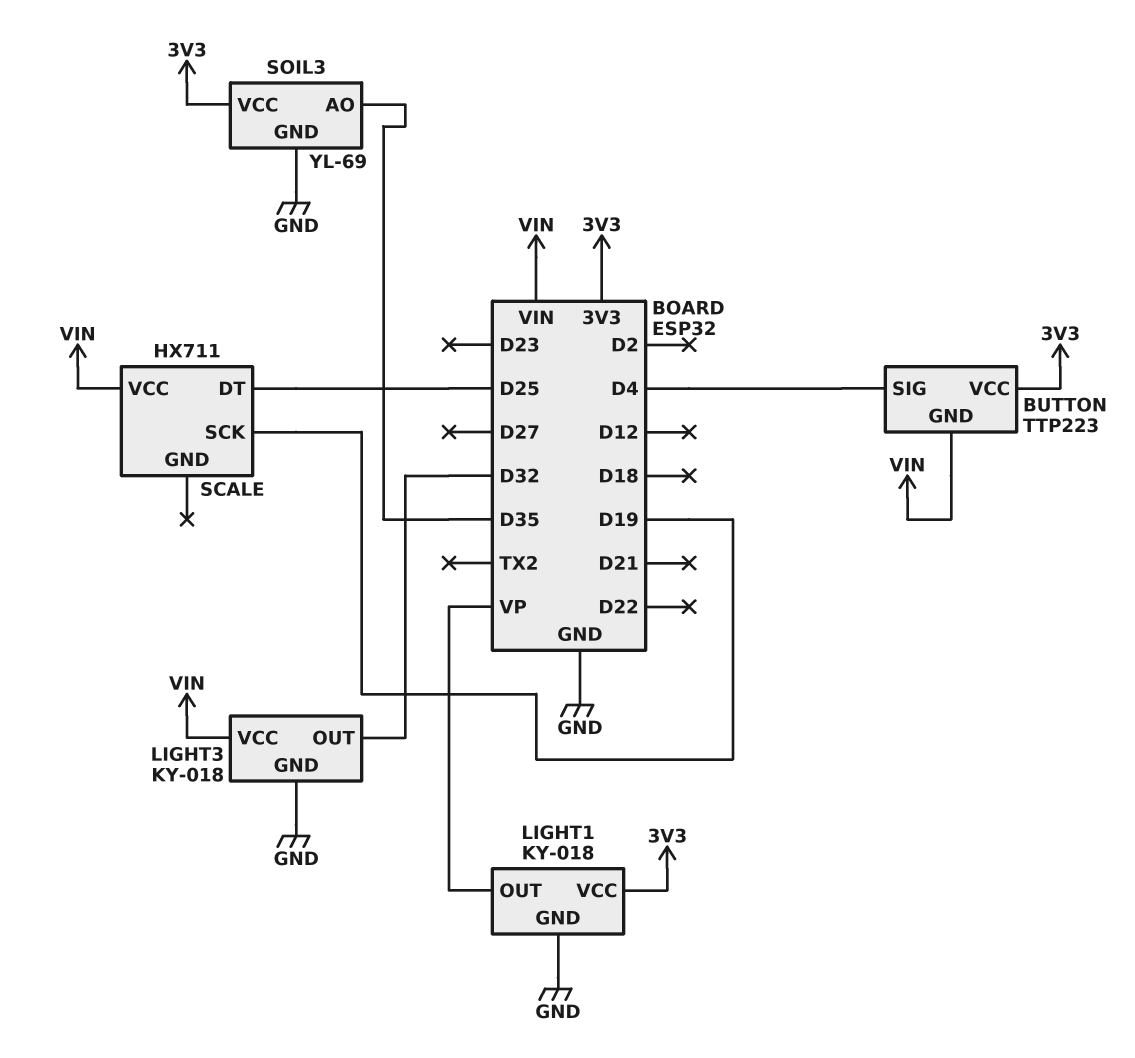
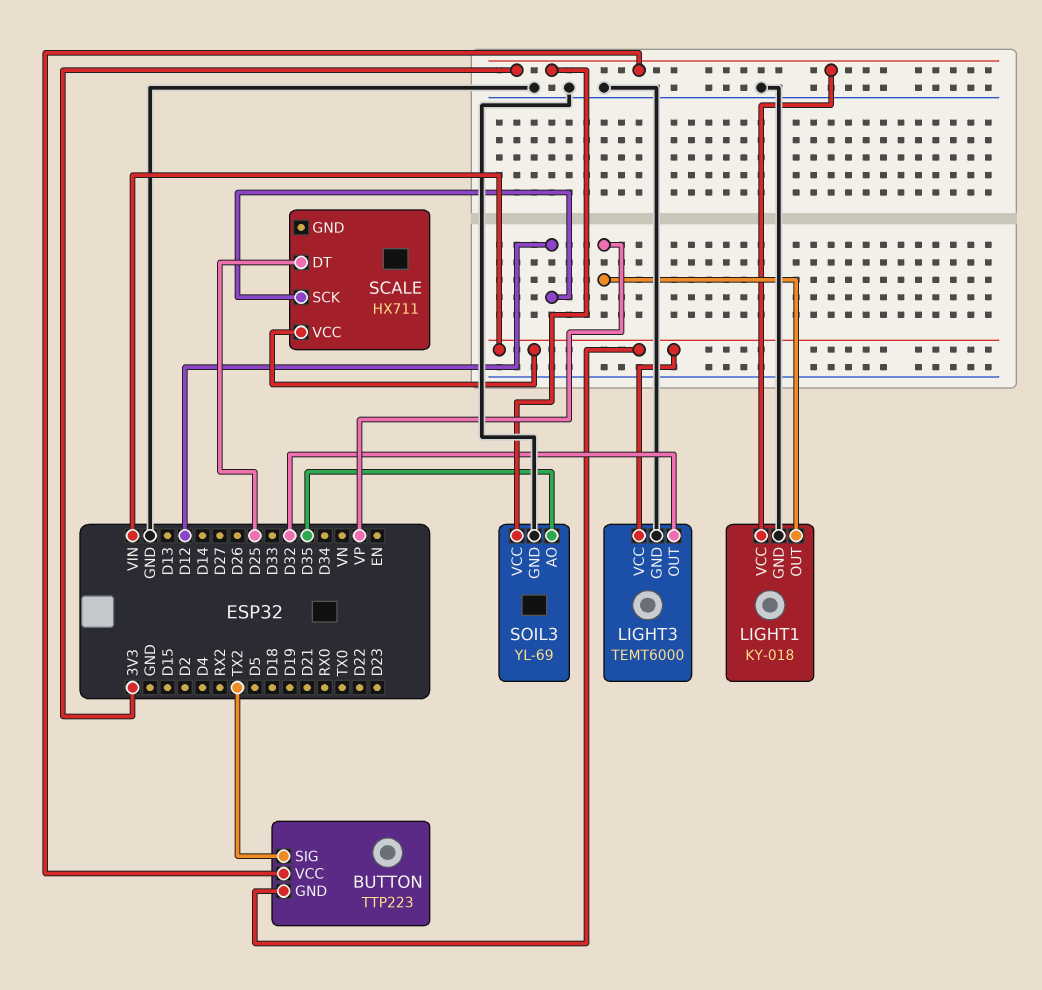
BUTTON pin SIG: D4 -> TX2
LIGHT3: KY-018 -> TEMT6000
SCALE pin SCK: D19 -> D12

